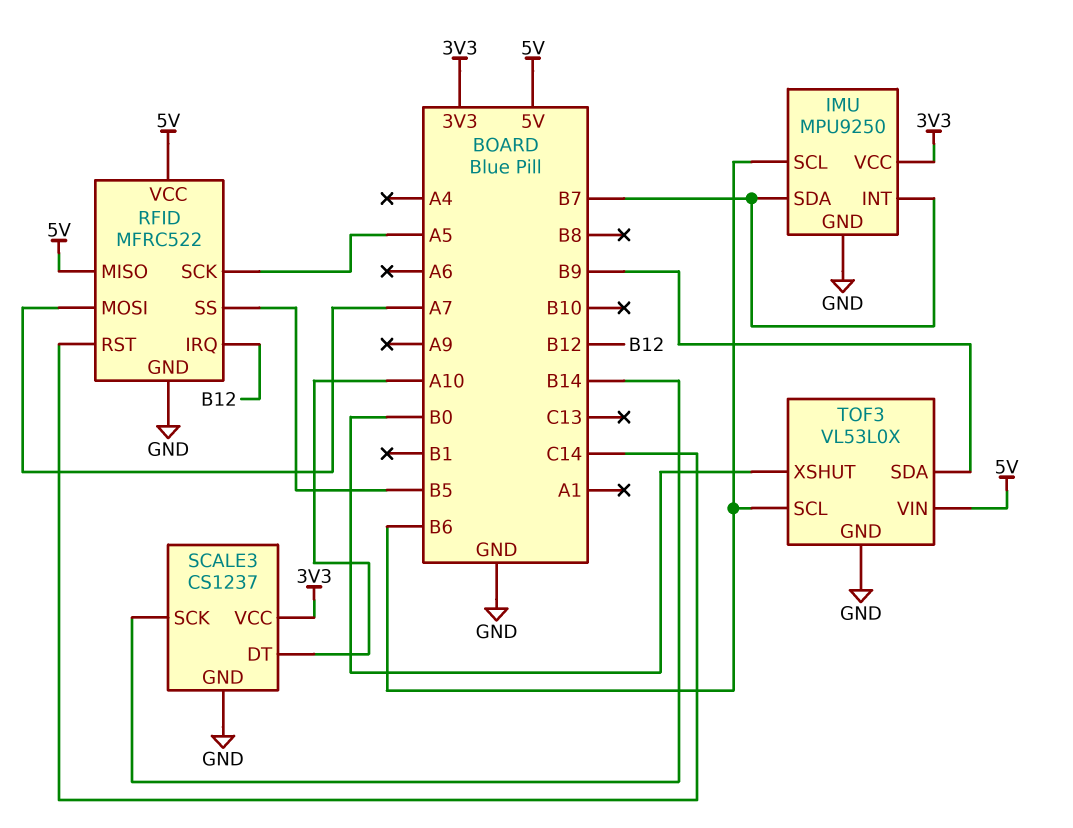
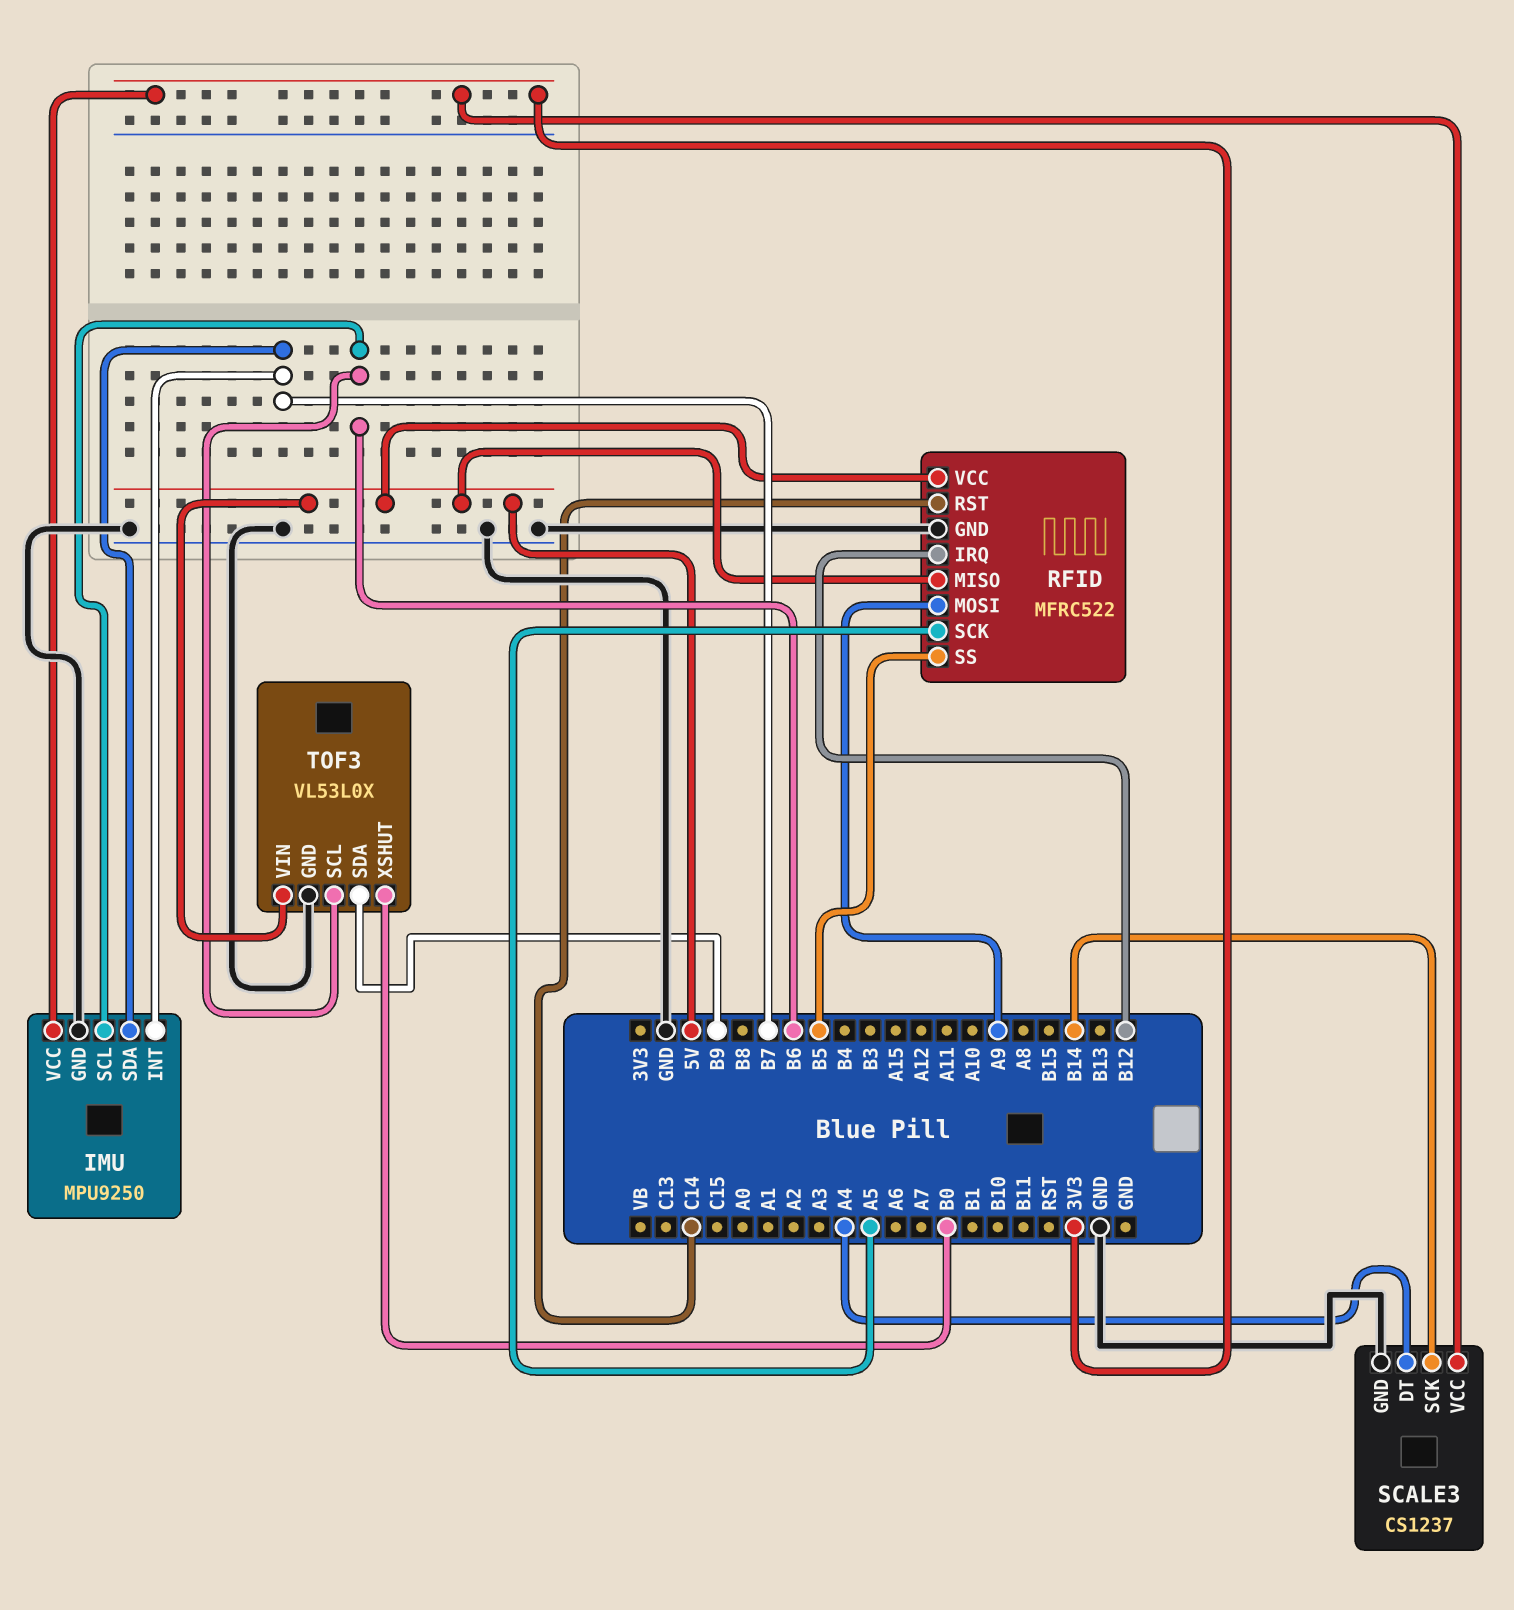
RFID pin MOSI: A7 -> A9
SCALE3 pin DT: A10 -> A4

